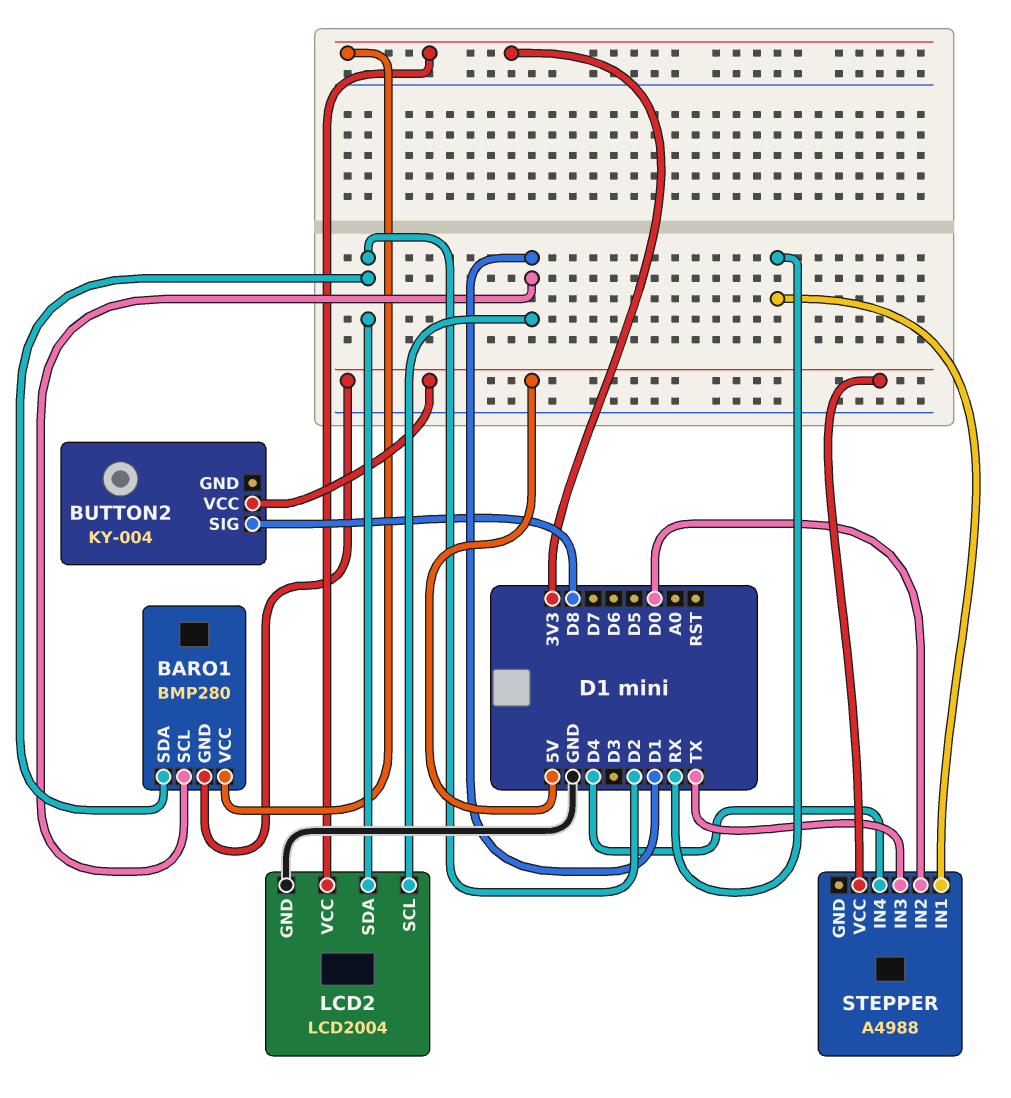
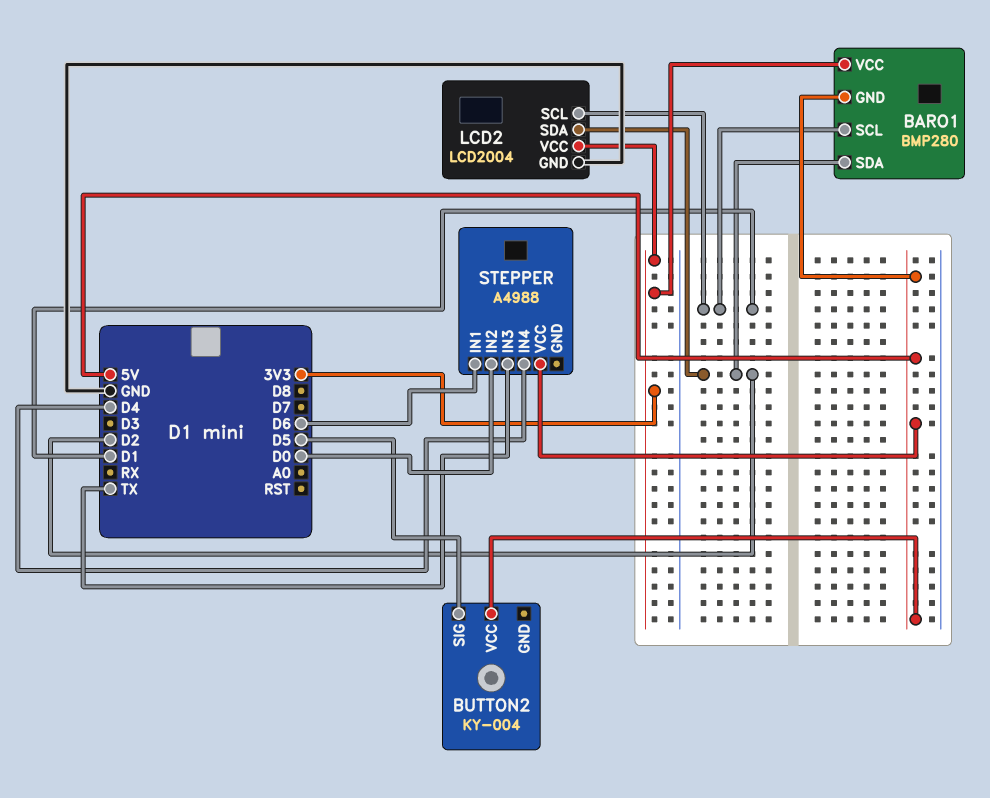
BUTTON2 pin SIG: D8 -> D5
STEPPER pin IN1: RX -> D6

